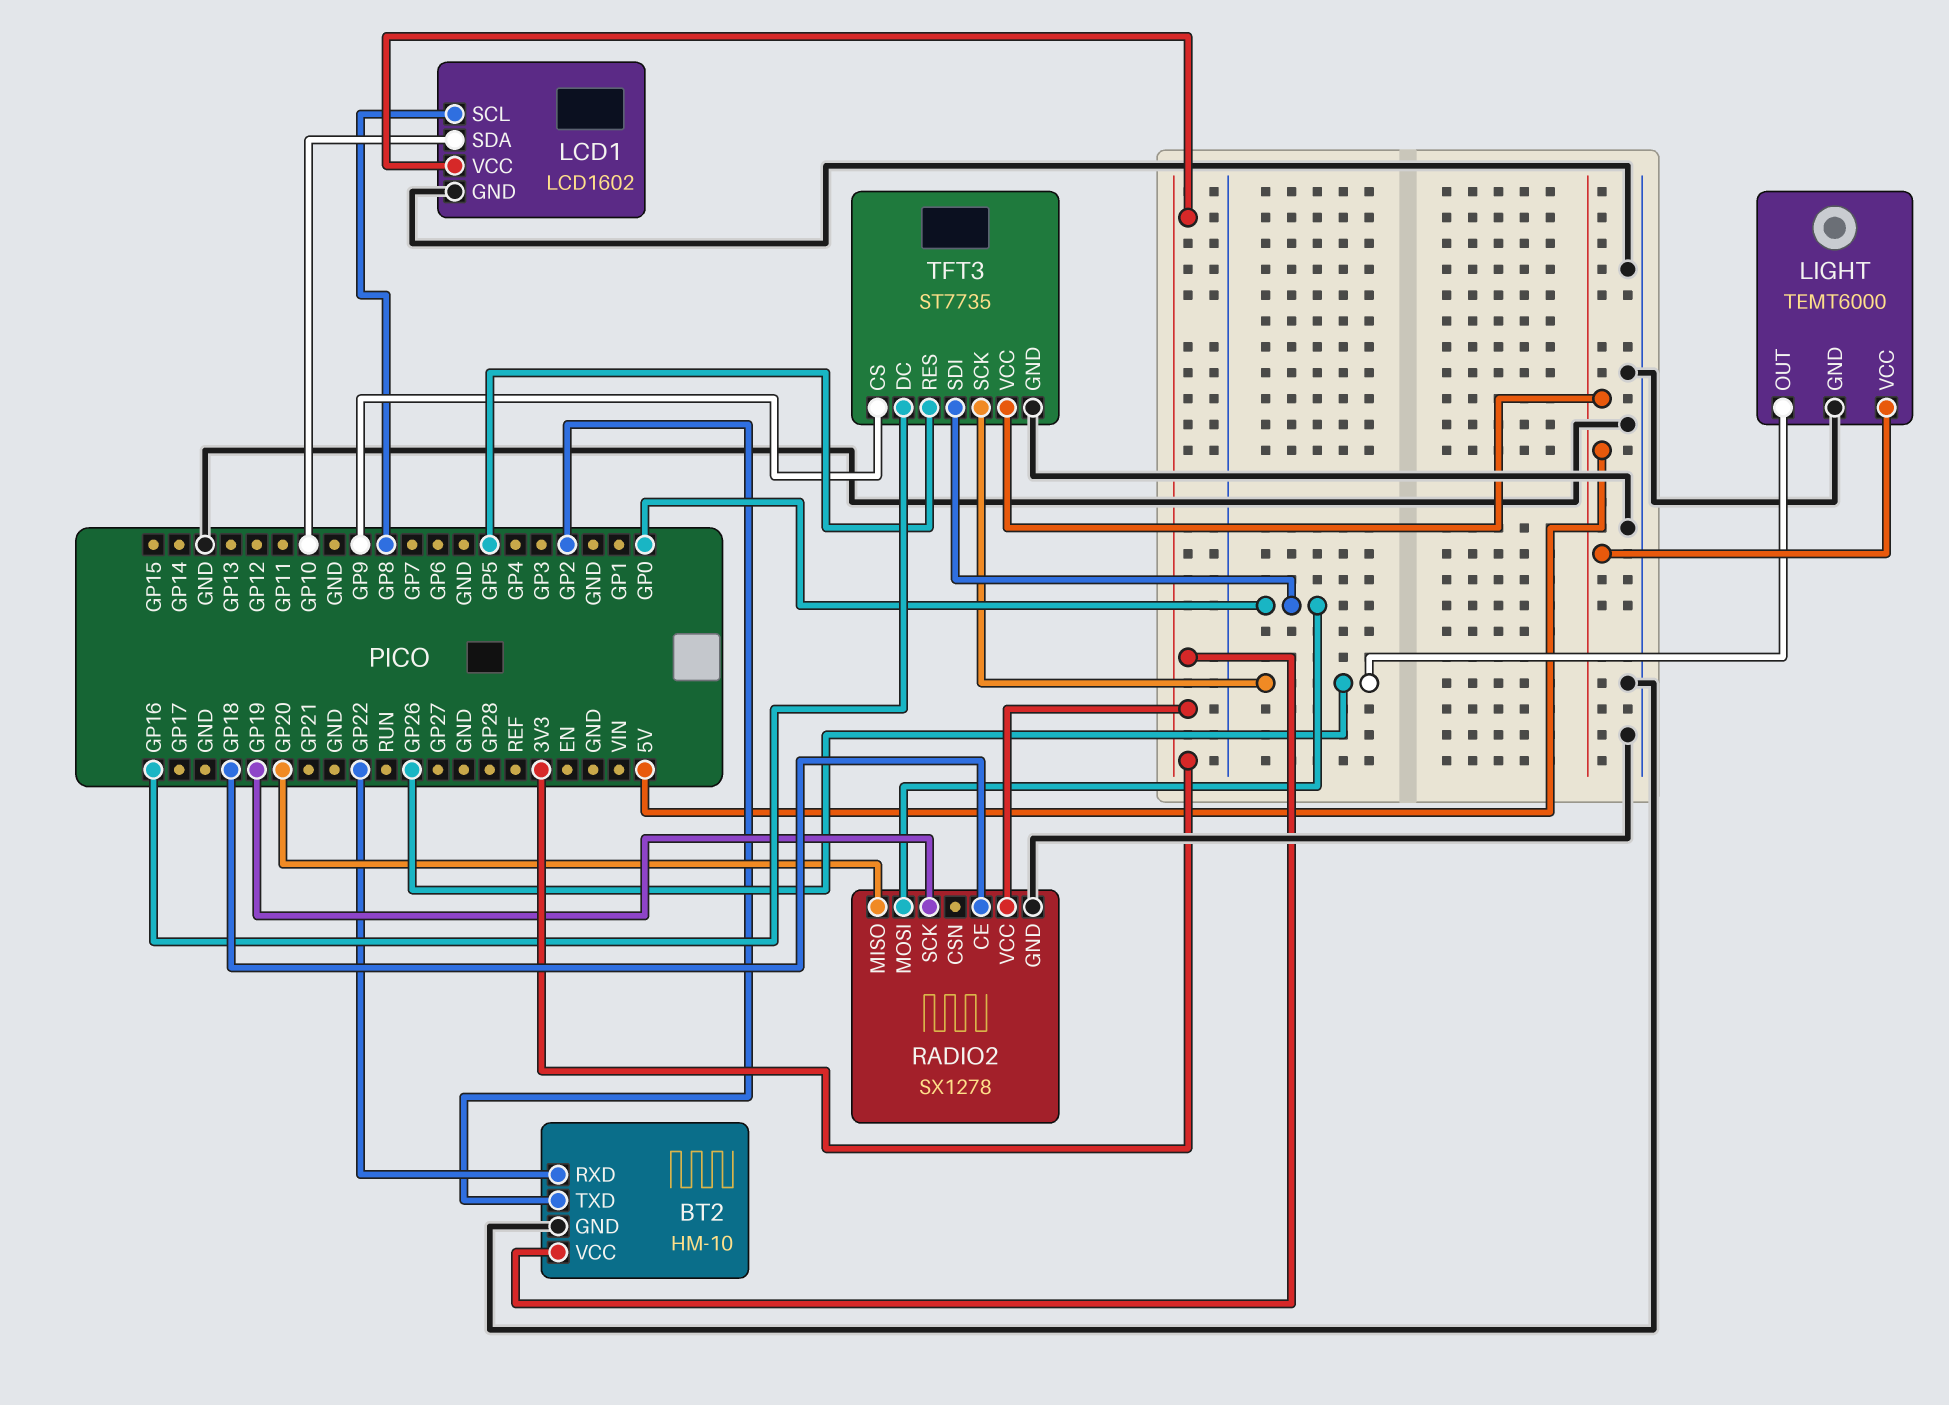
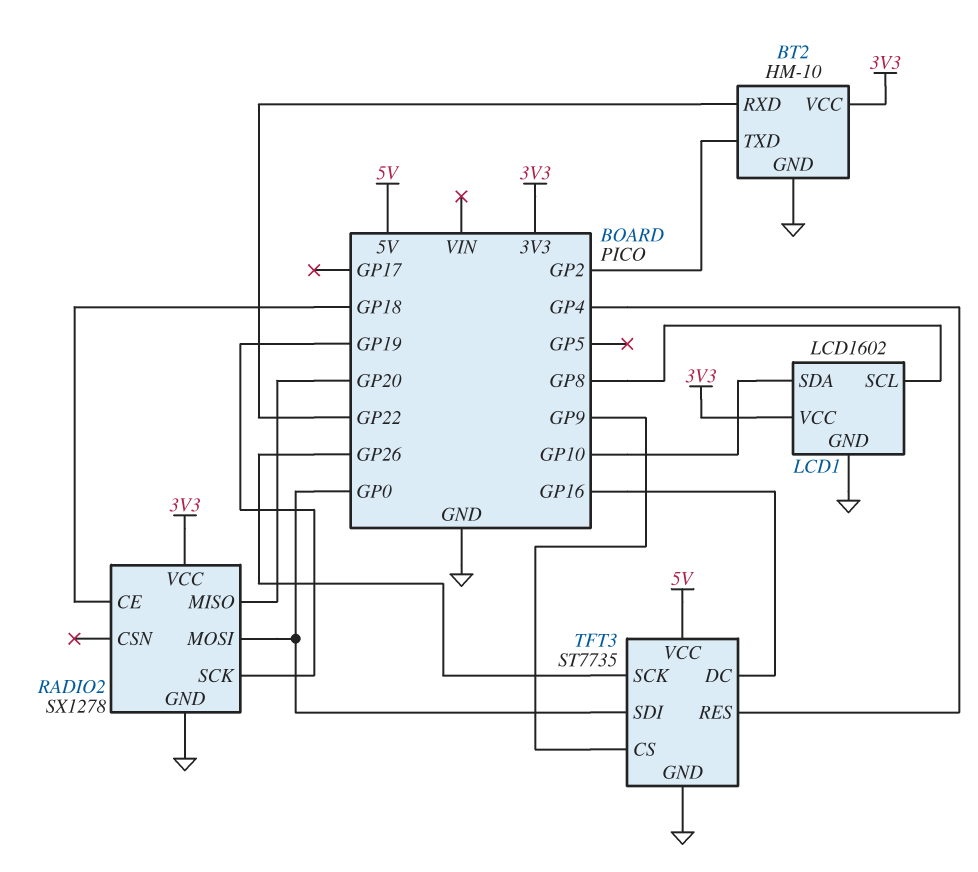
LIGHT: TEMT6000 -> none
LIGHT pin GND: GND -> none
LIGHT pin OUT: GP26 -> none
LIGHT pin VCC: 5V -> none
TFT3 pin RES: GP5 -> GP4

